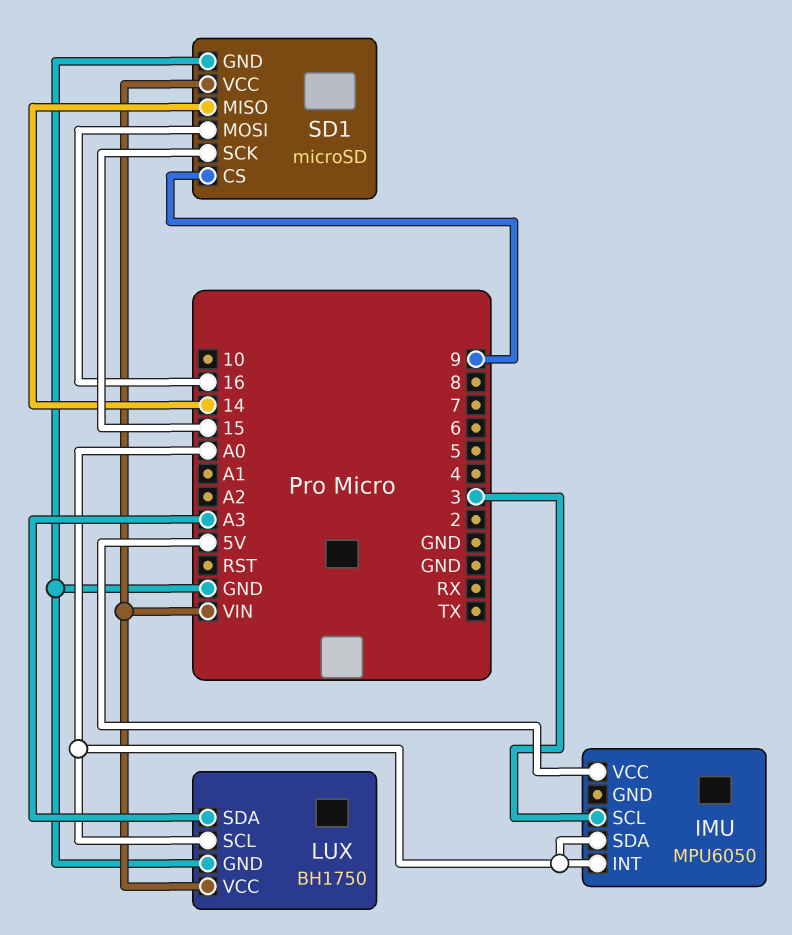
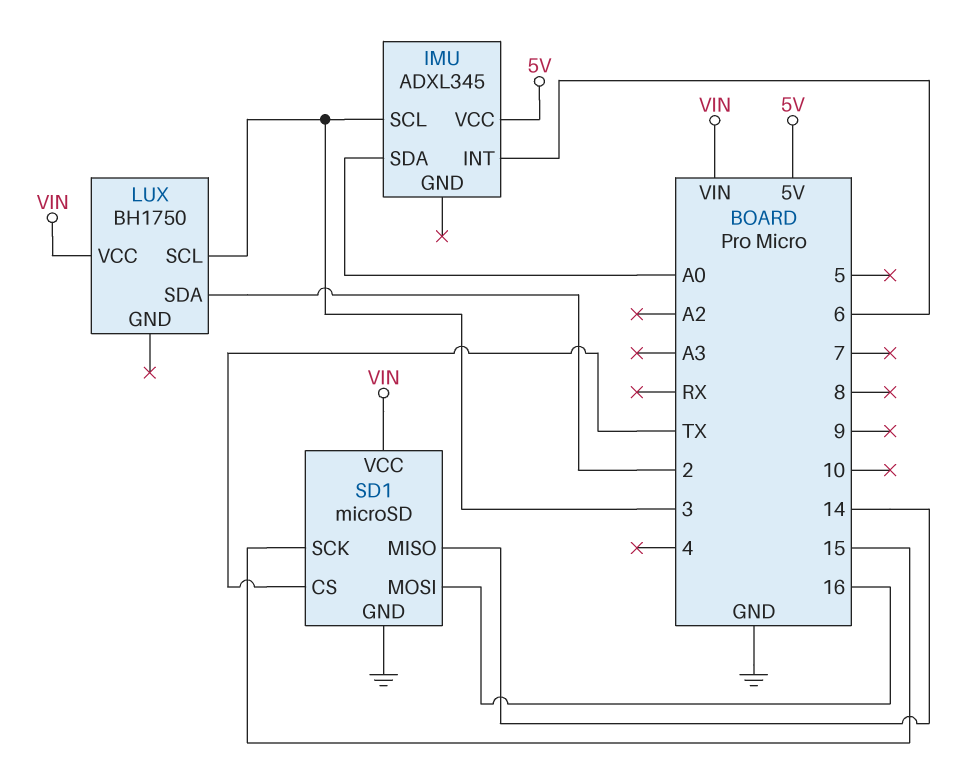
IMU: MPU6050 -> ADXL345
IMU pin INT: A0 -> 6
LUX pin GND: GND -> none
LUX pin SCL: A0 -> 3
LUX pin SDA: A3 -> 2
SD1 pin CS: 9 -> TX

